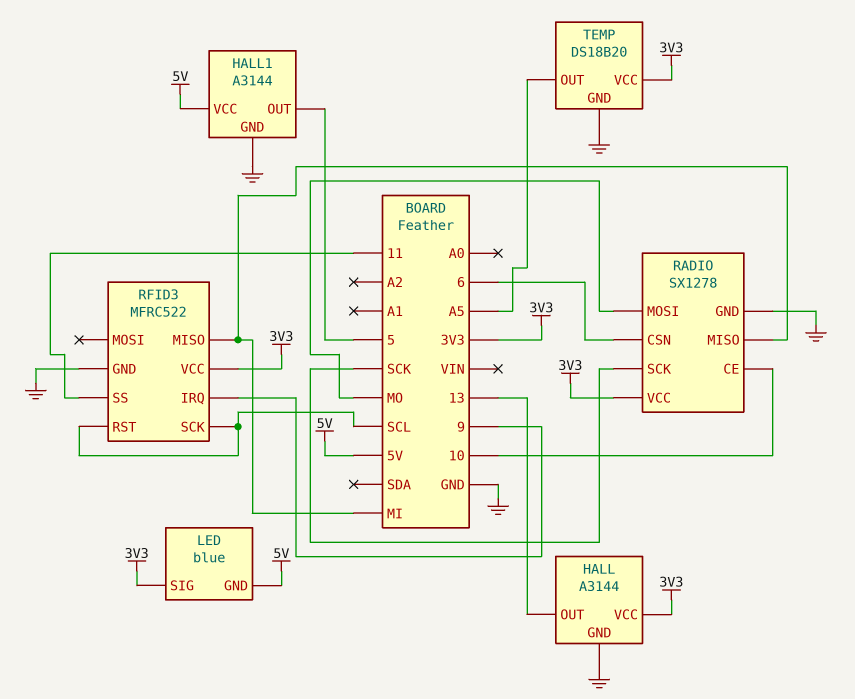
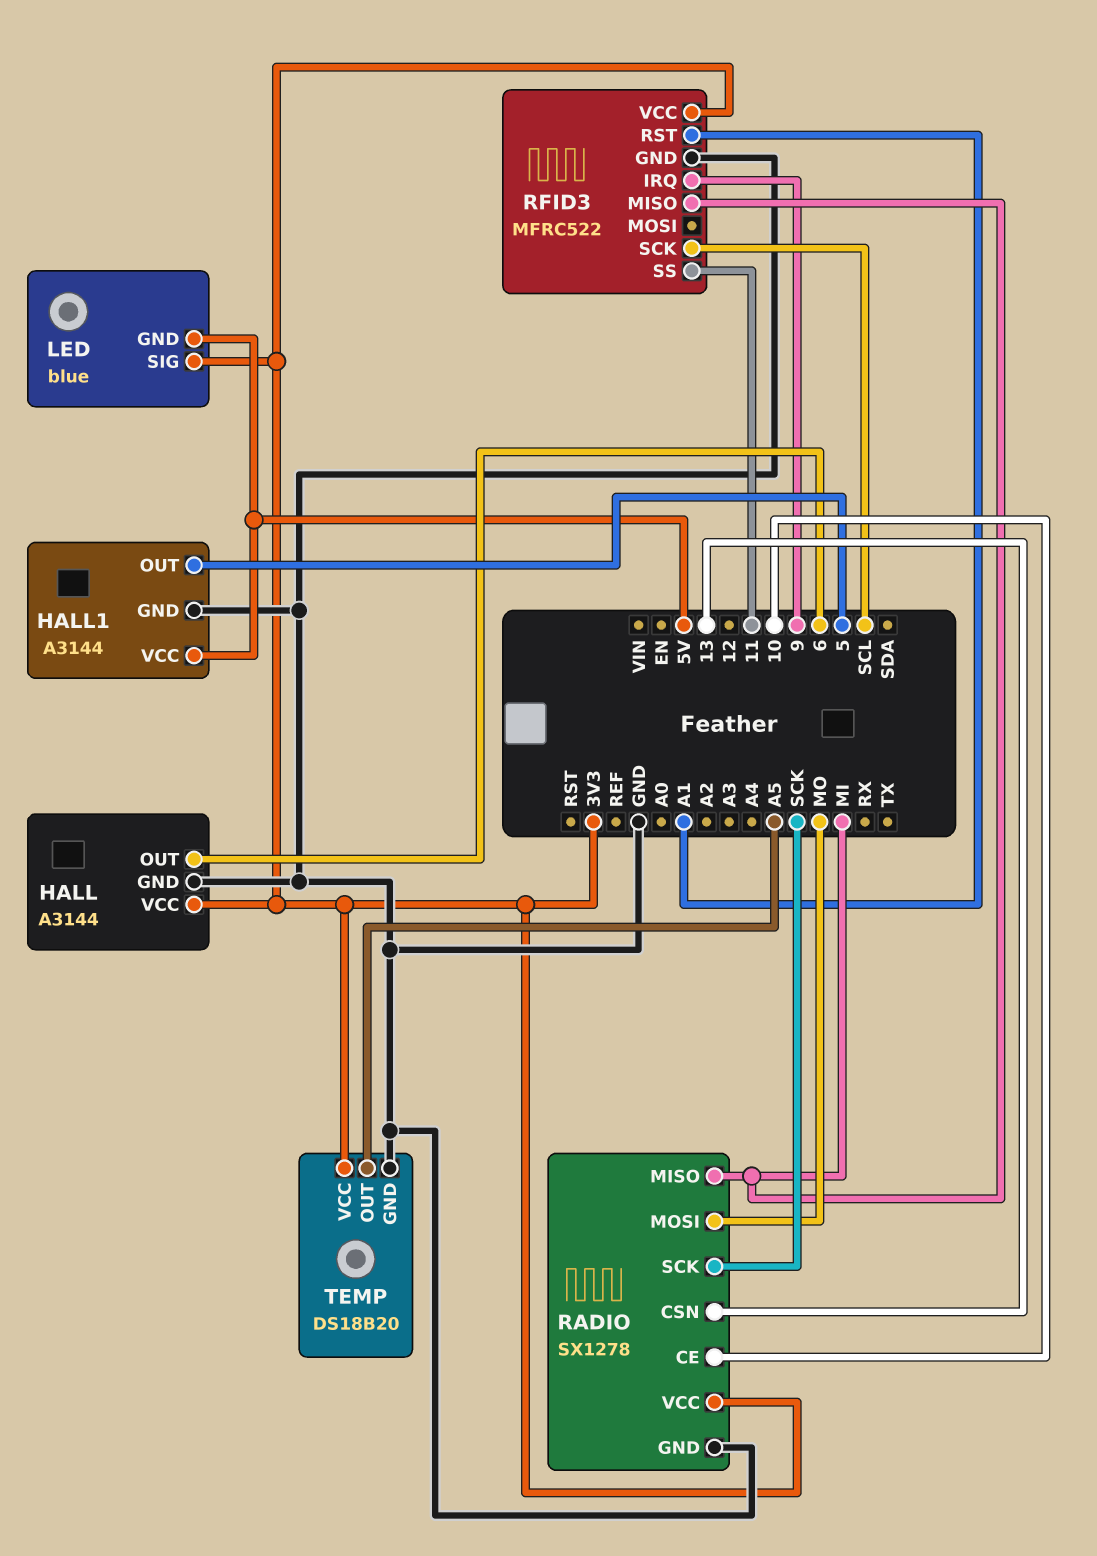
HALL pin OUT: 13 -> 6
RADIO pin CSN: 6 -> 13
RFID3 pin RST: SCL -> A1

